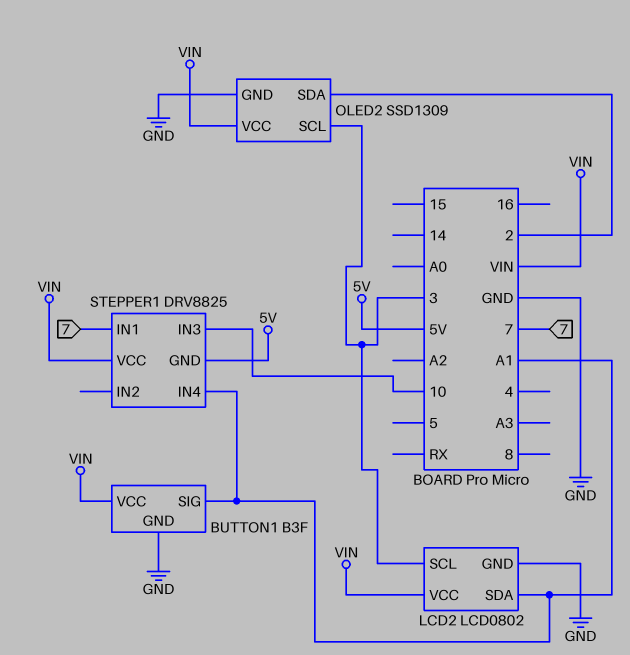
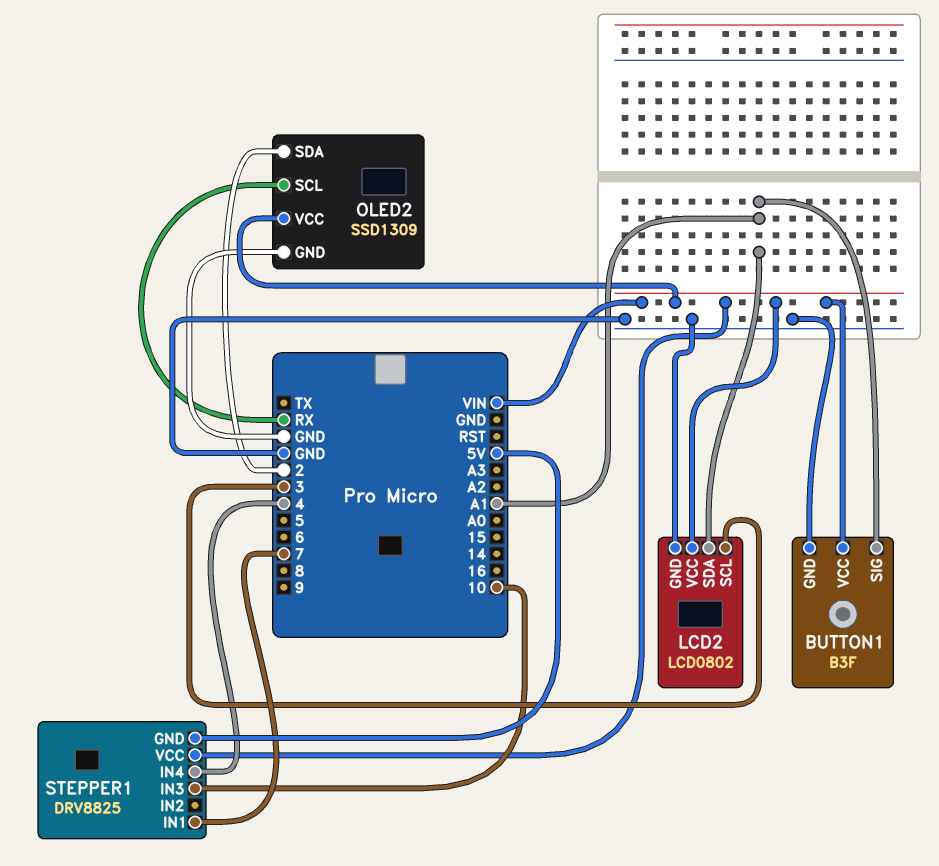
OLED2 pin SCL: 3 -> RX
STEPPER1 pin IN4: A1 -> 4

